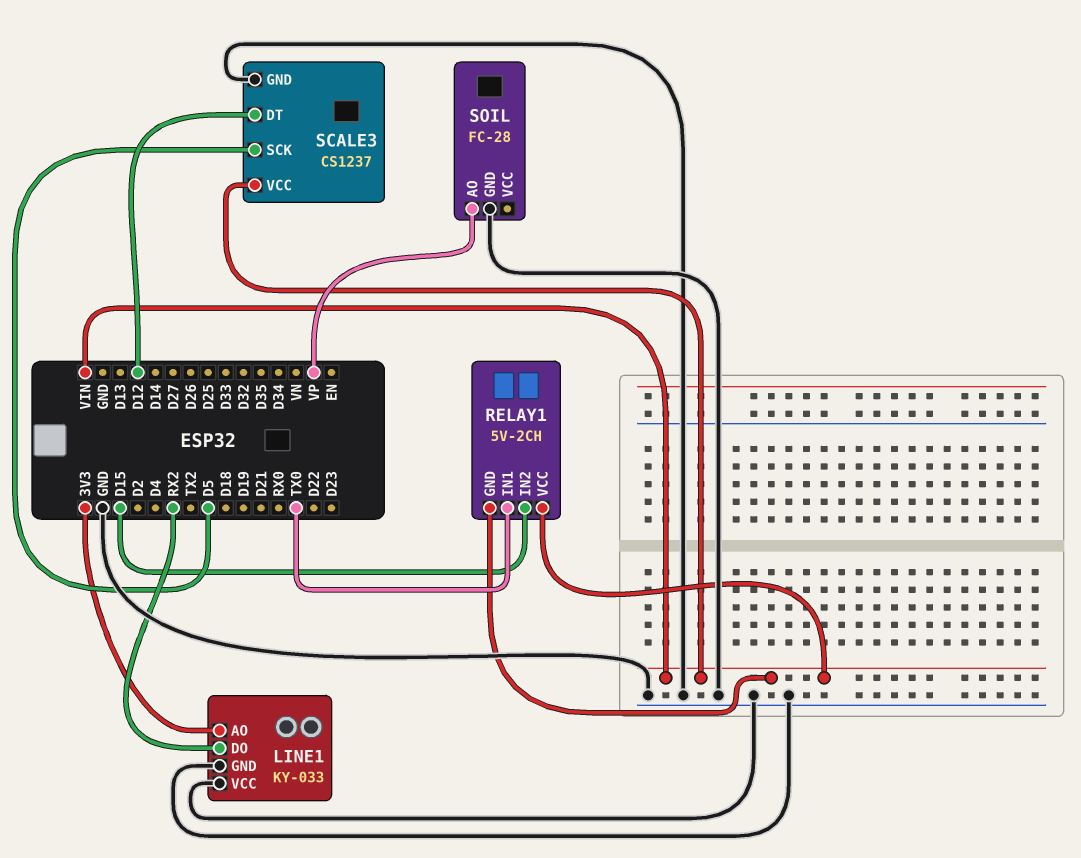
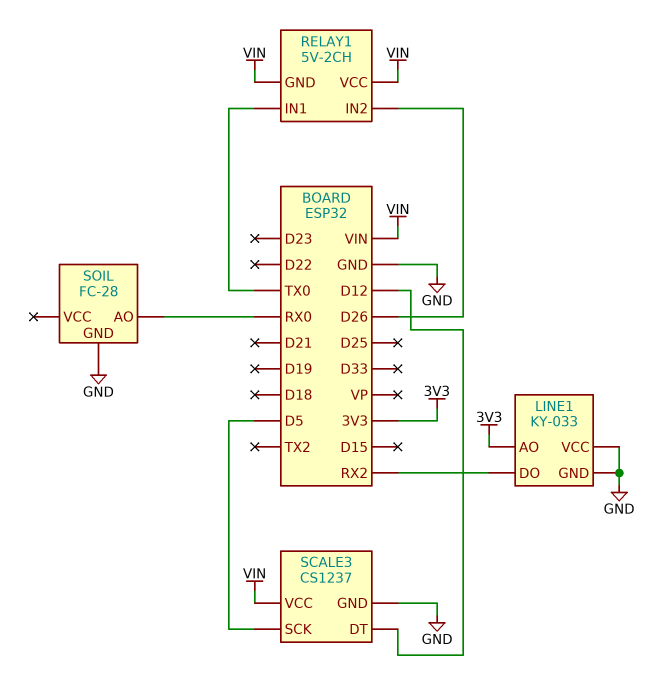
RELAY1 pin IN2: D15 -> D26
SOIL pin AO: VP -> RX0

